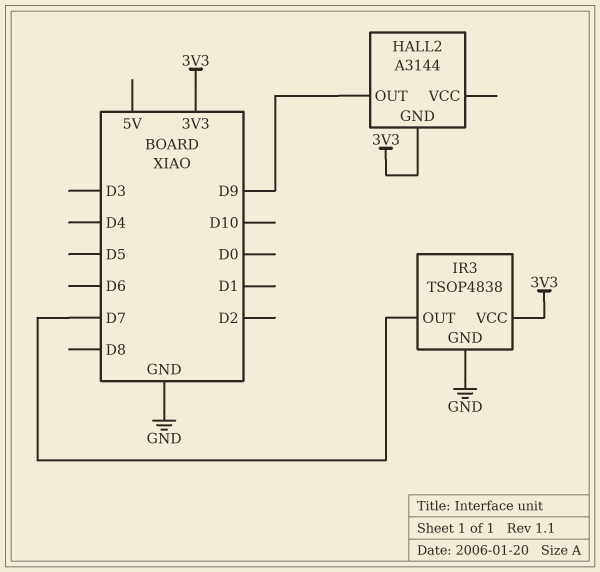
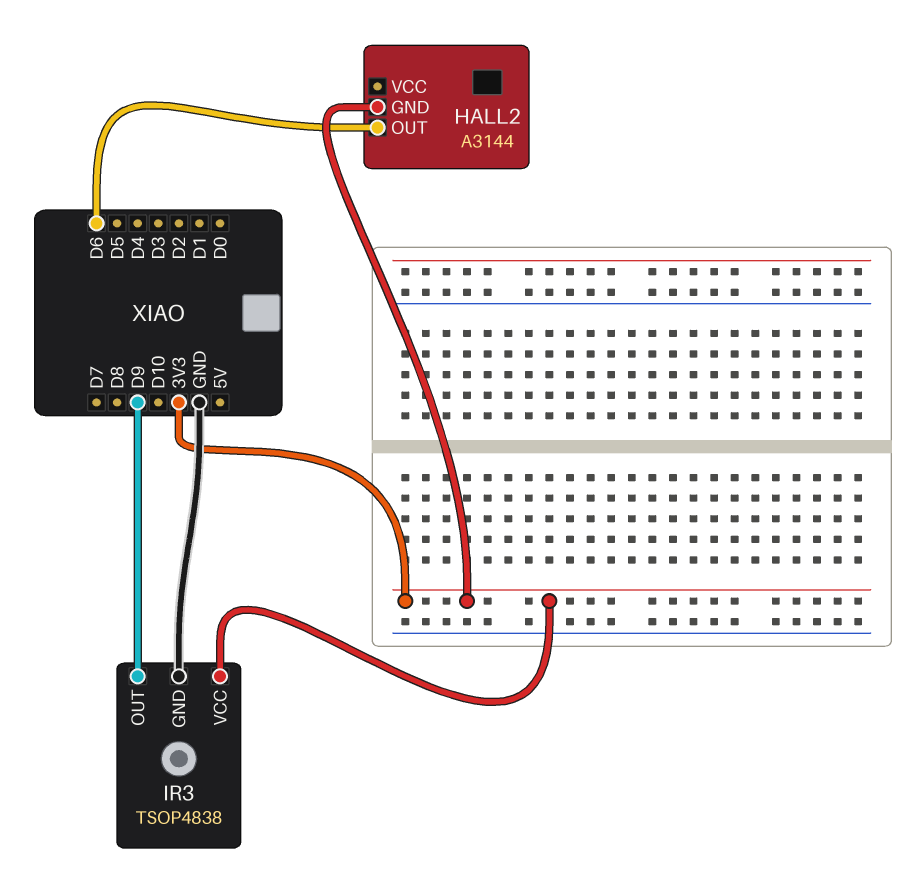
HALL2 pin OUT: D9 -> D6
IR3 pin OUT: D7 -> D9

